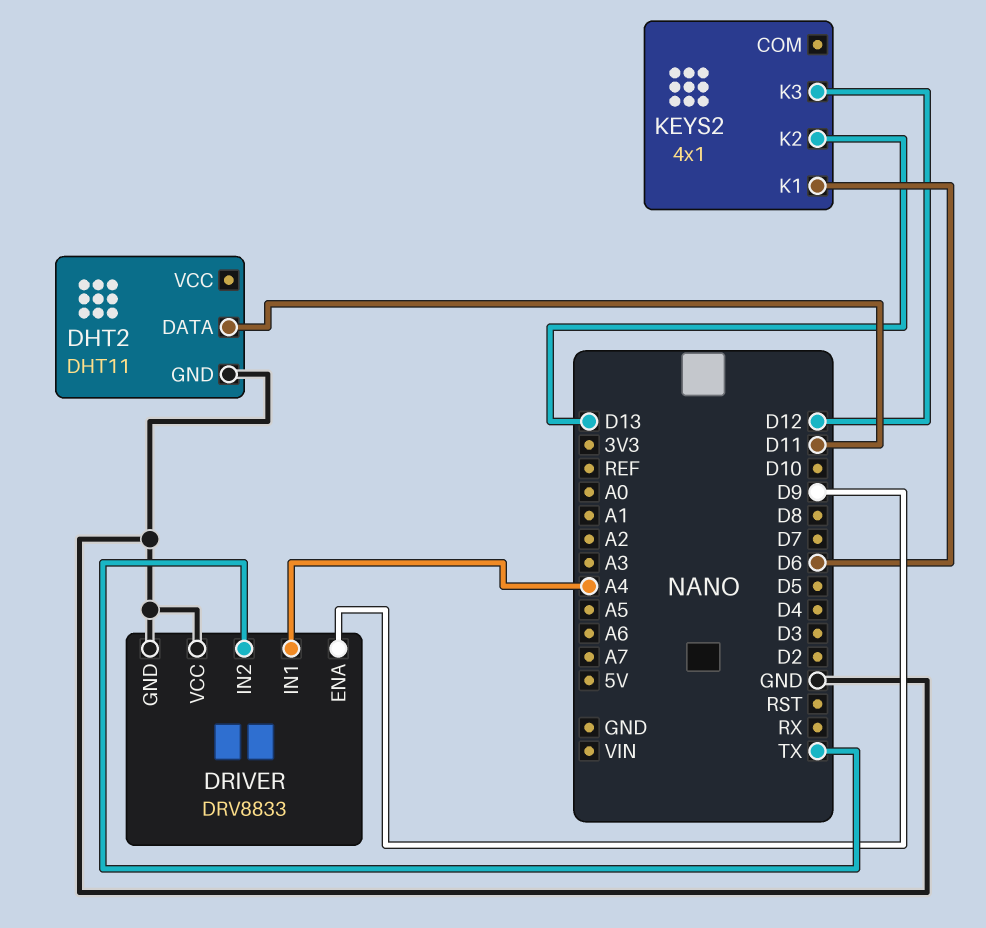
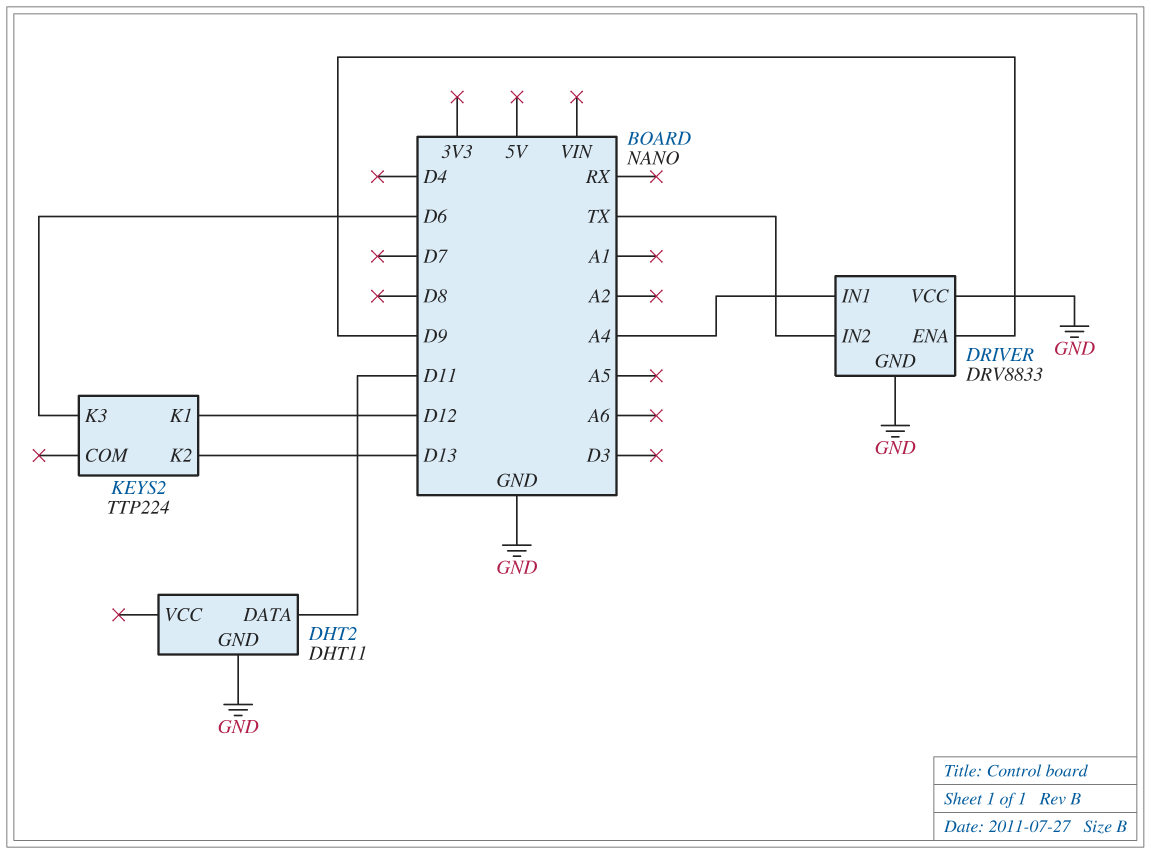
KEYS2: 4x1 -> TTP224
KEYS2 pin K1: D6 -> D12
KEYS2 pin K3: D12 -> D6

